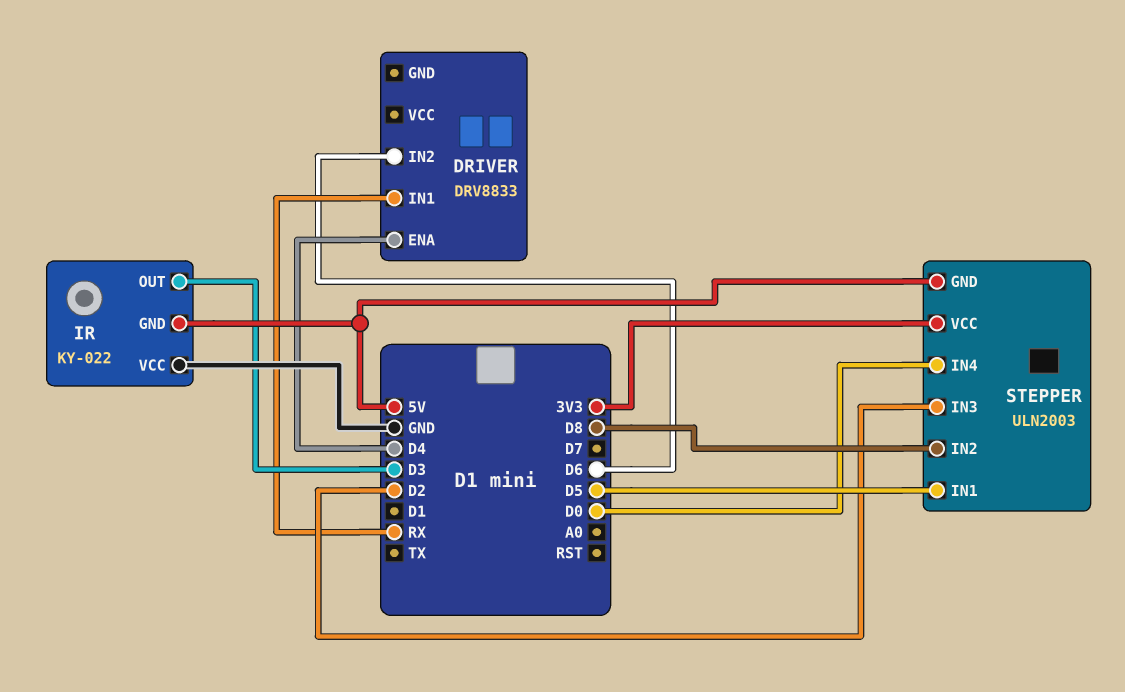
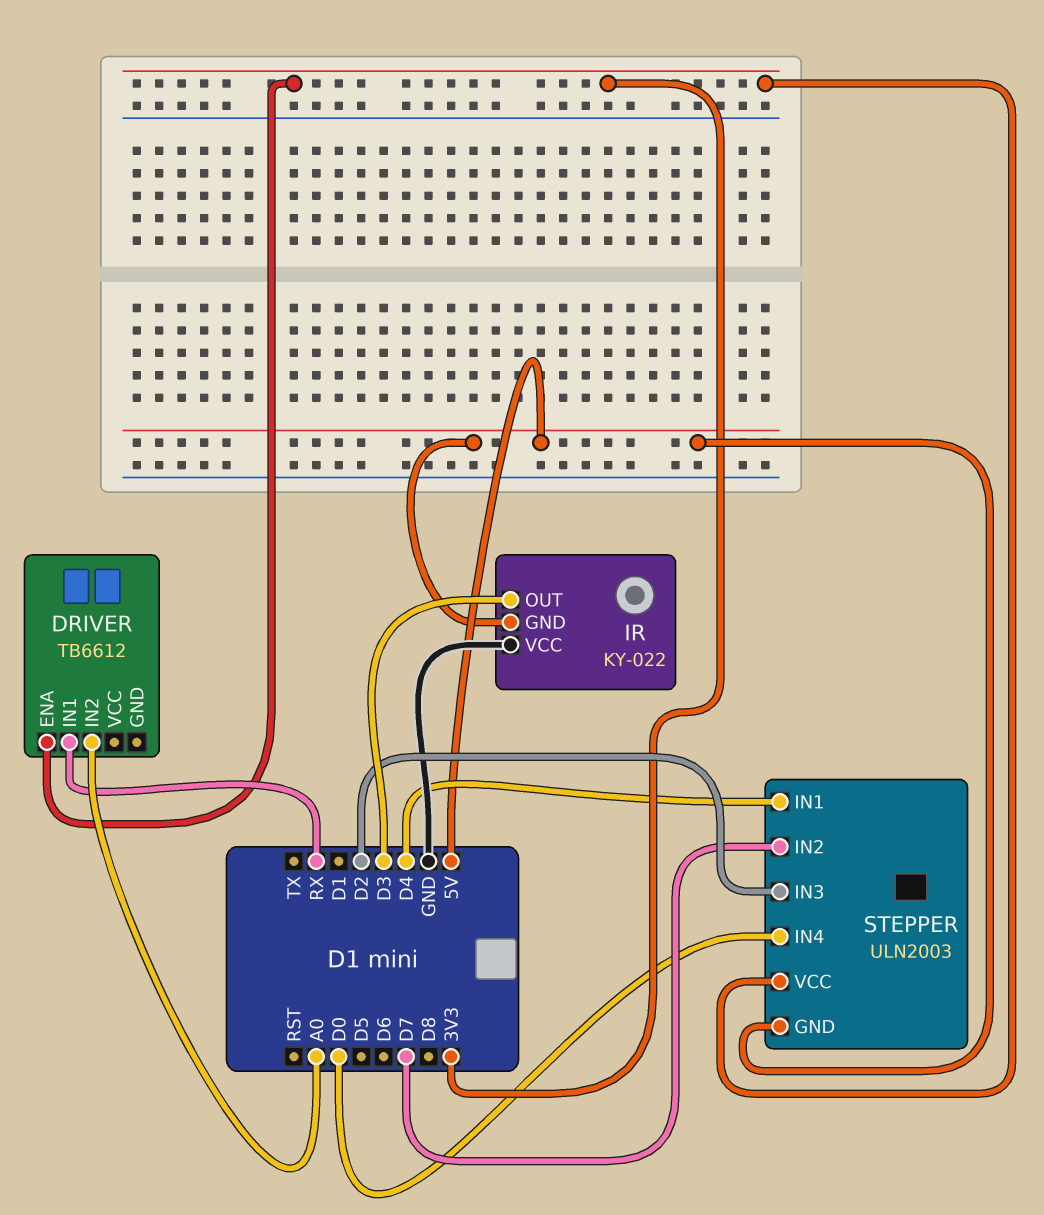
DRIVER: DRV8833 -> TB6612
DRIVER pin ENA: D4 -> 3V3
DRIVER pin IN2: D6 -> A0
STEPPER pin IN1: D5 -> D4
STEPPER pin IN2: D8 -> D7

